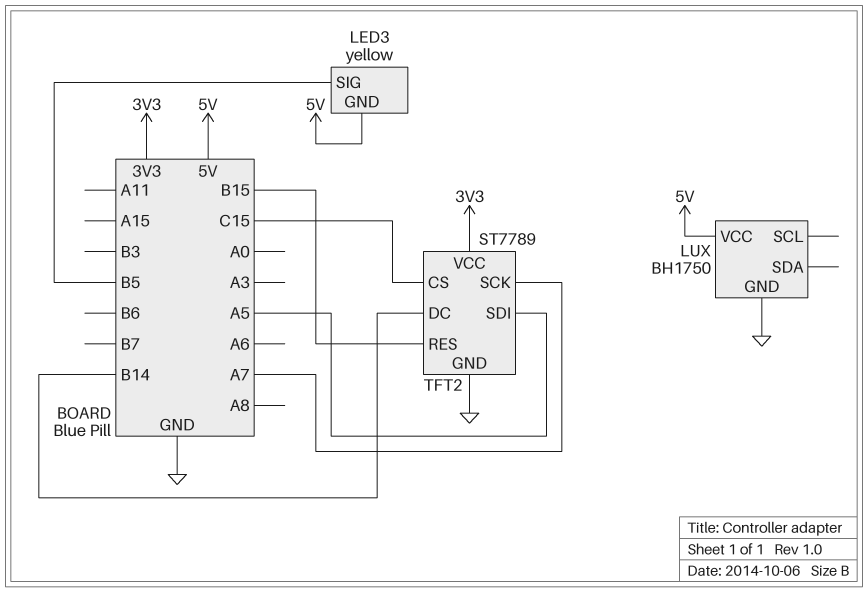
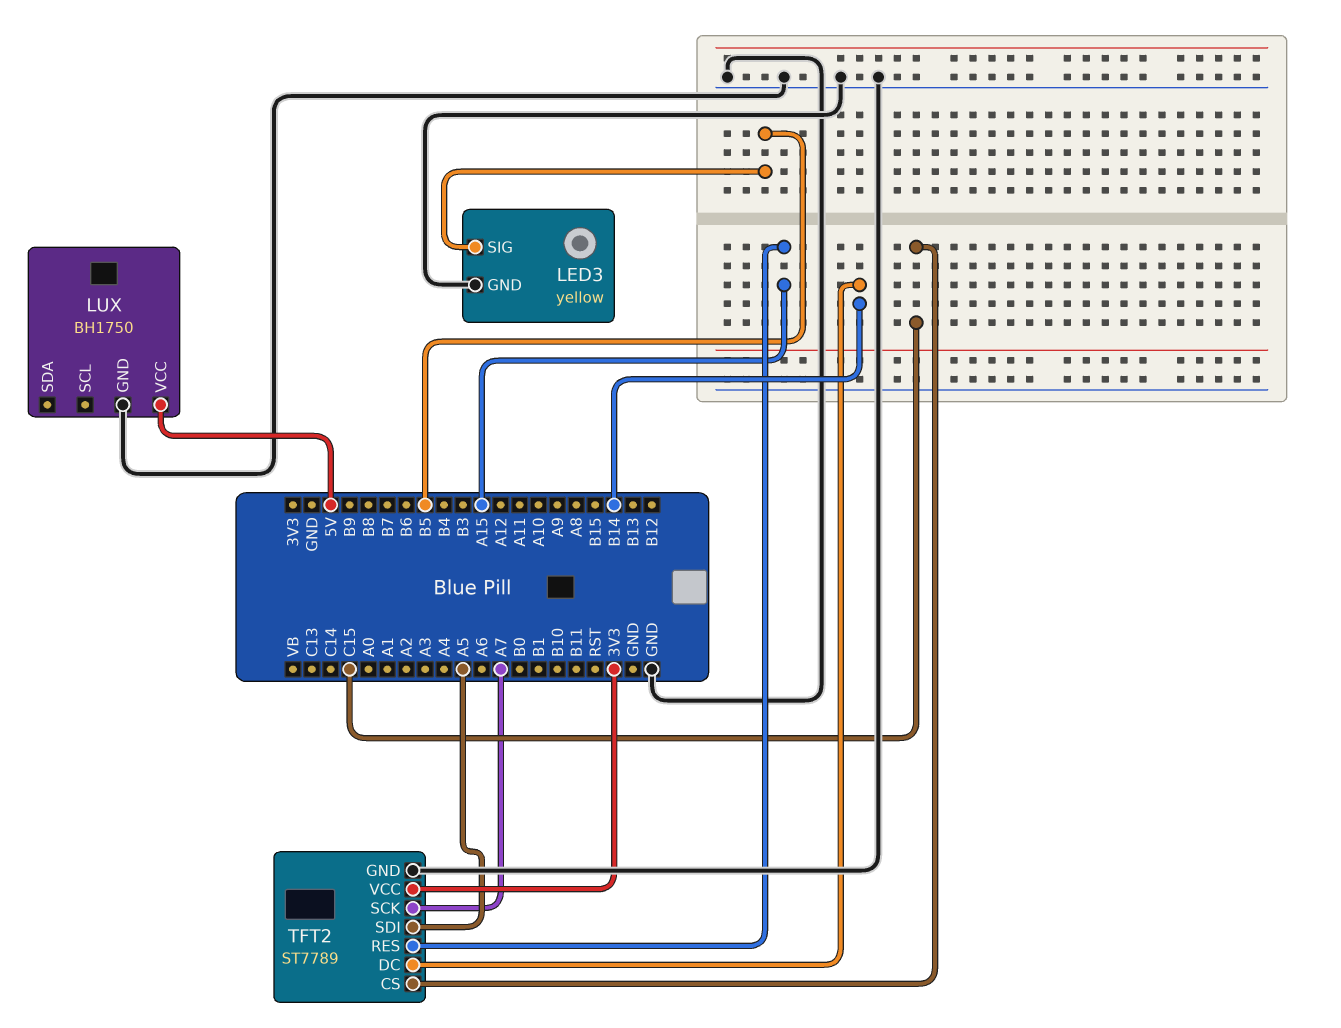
LED3 pin GND: 5V -> GND
TFT2 pin RES: B15 -> A15

